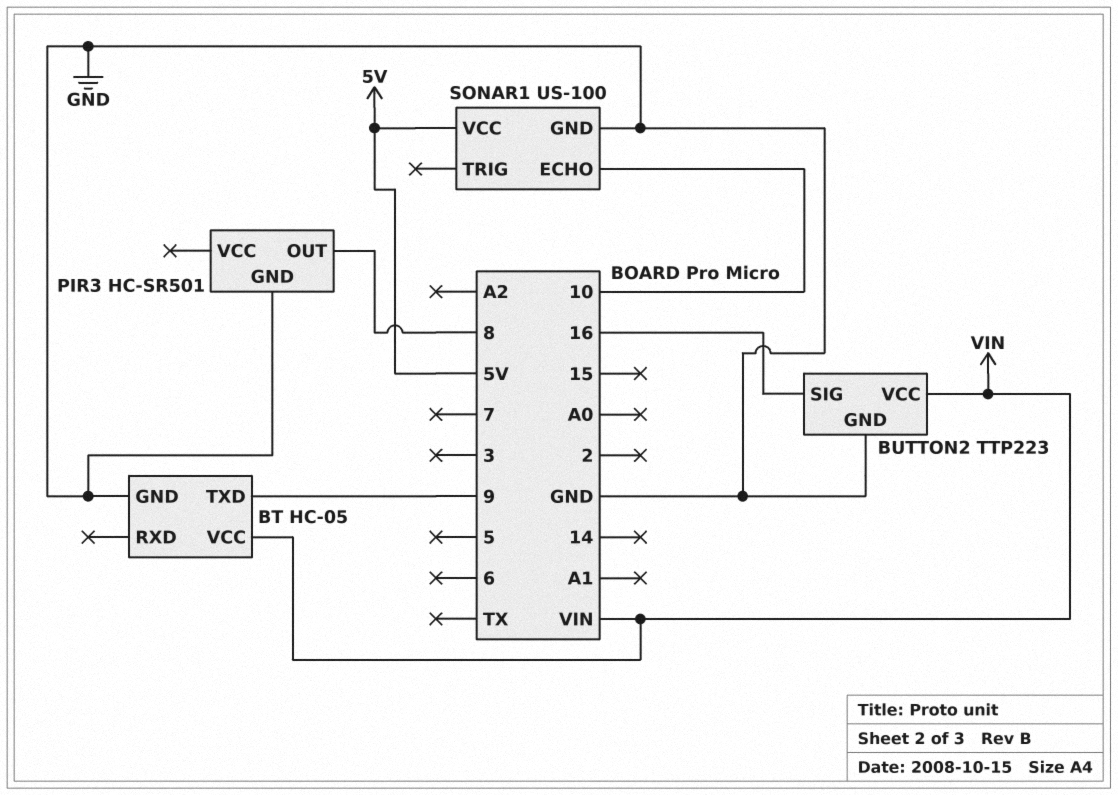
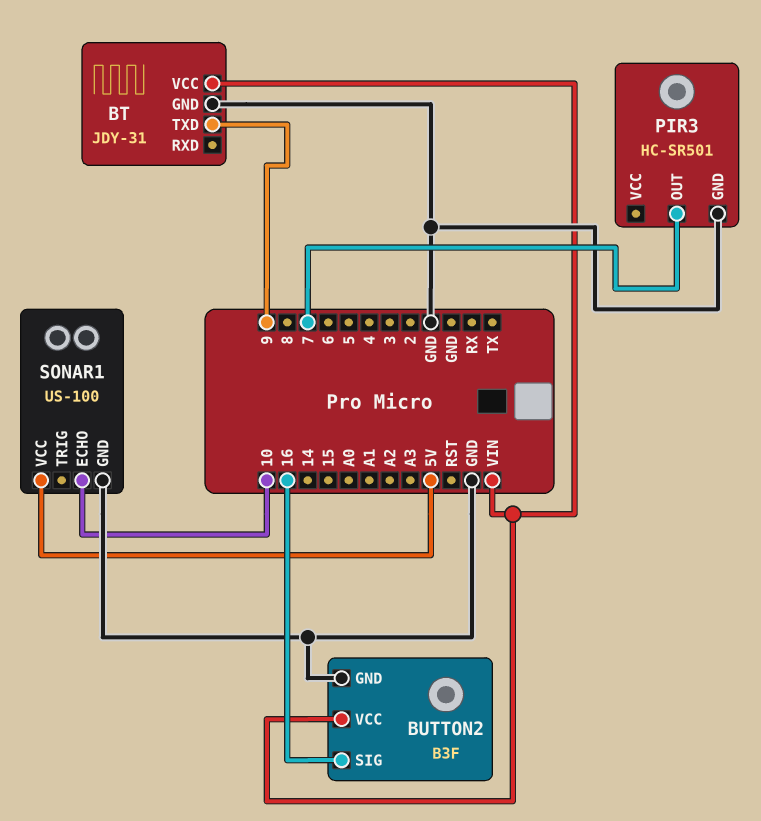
BT: HC-05 -> JDY-31
BUTTON2: TTP223 -> B3F
PIR3 pin OUT: 8 -> 7

